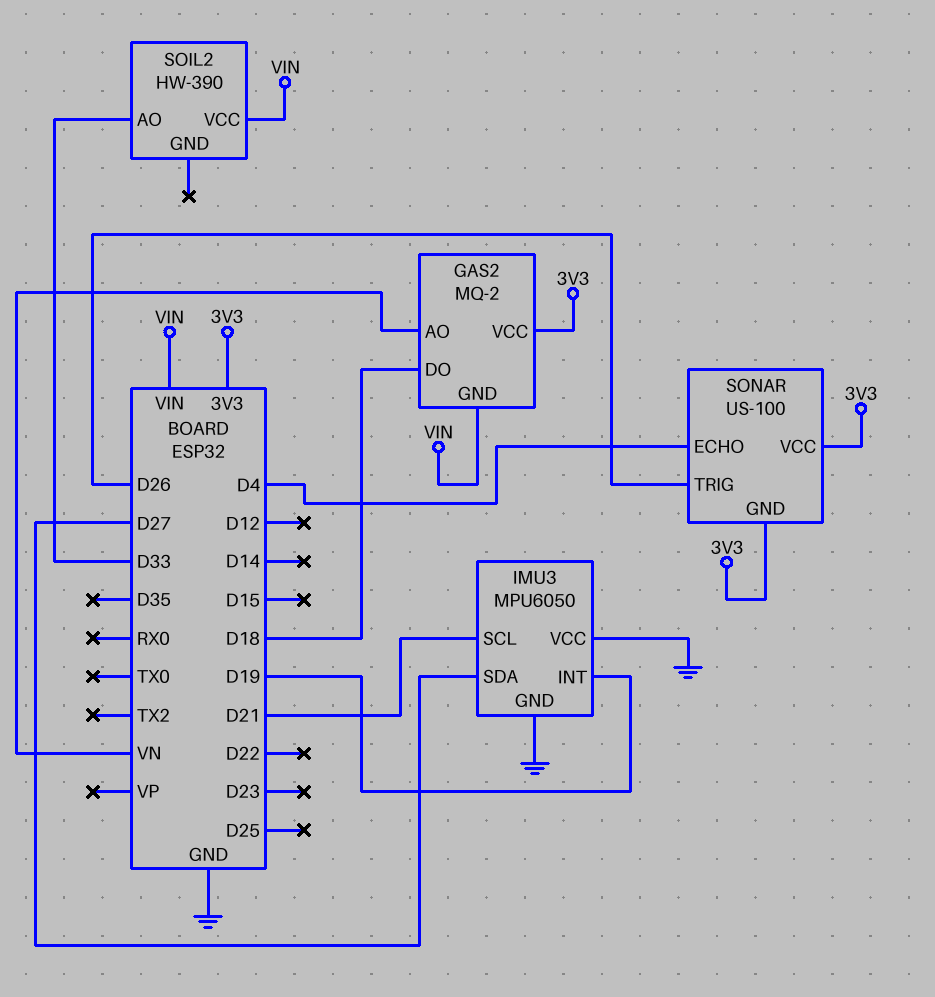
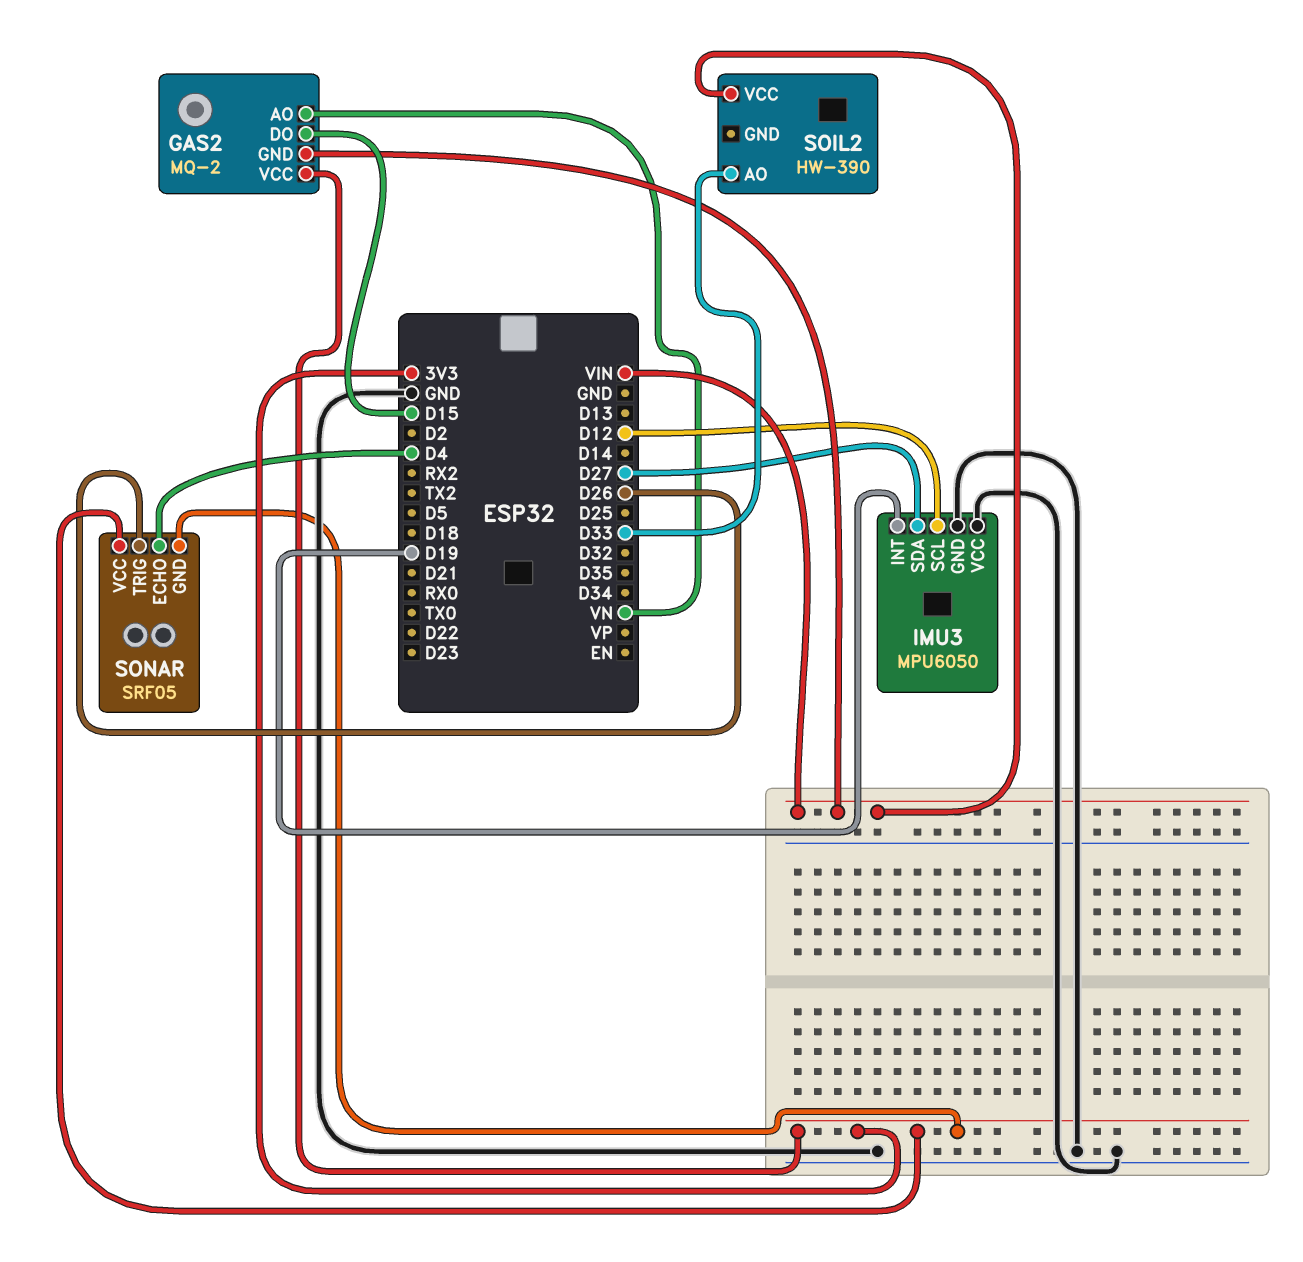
GAS2 pin DO: D18 -> D15
IMU3 pin SCL: D21 -> D12
SONAR: US-100 -> SRF05

